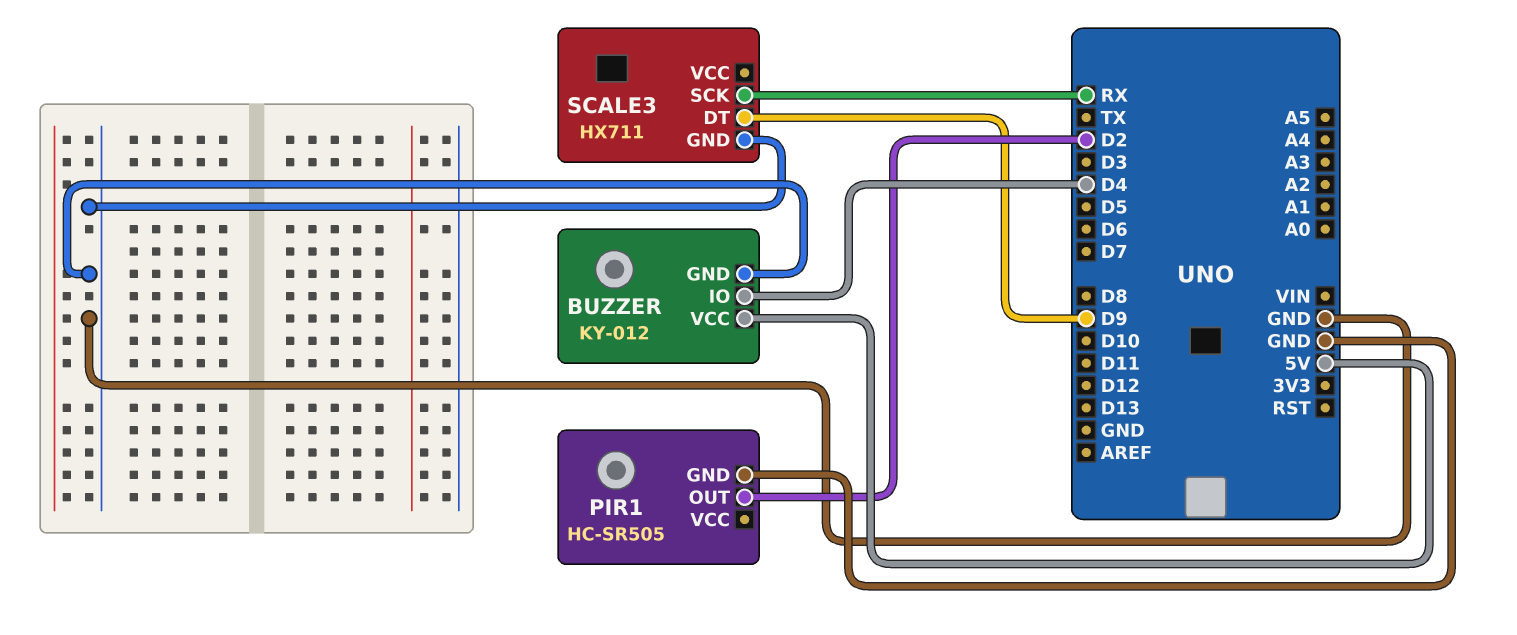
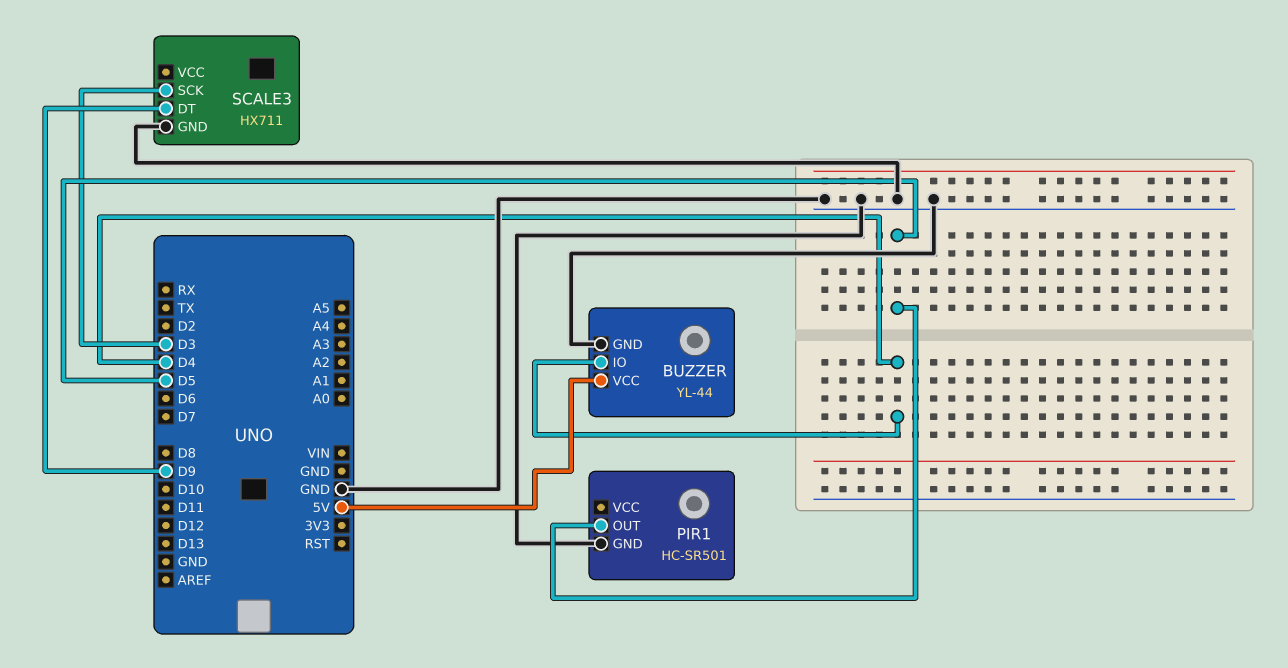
BUZZER: KY-012 -> YL-44
PIR1: HC-SR505 -> HC-SR501
PIR1 pin OUT: D2 -> D5
SCALE3 pin SCK: RX -> D3

